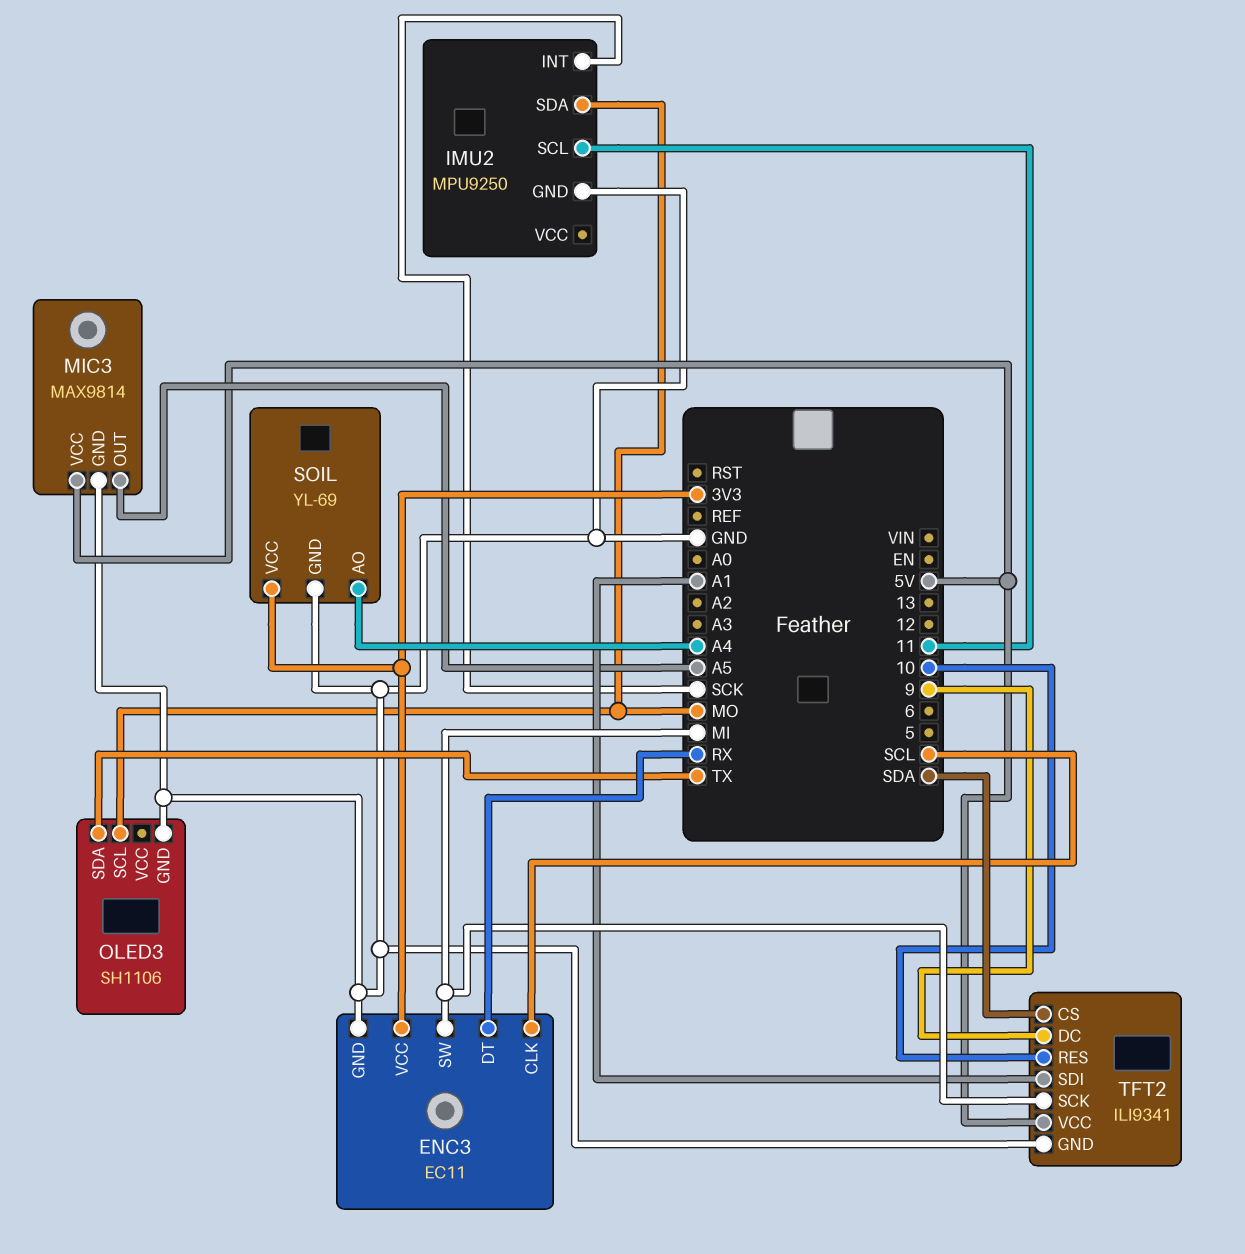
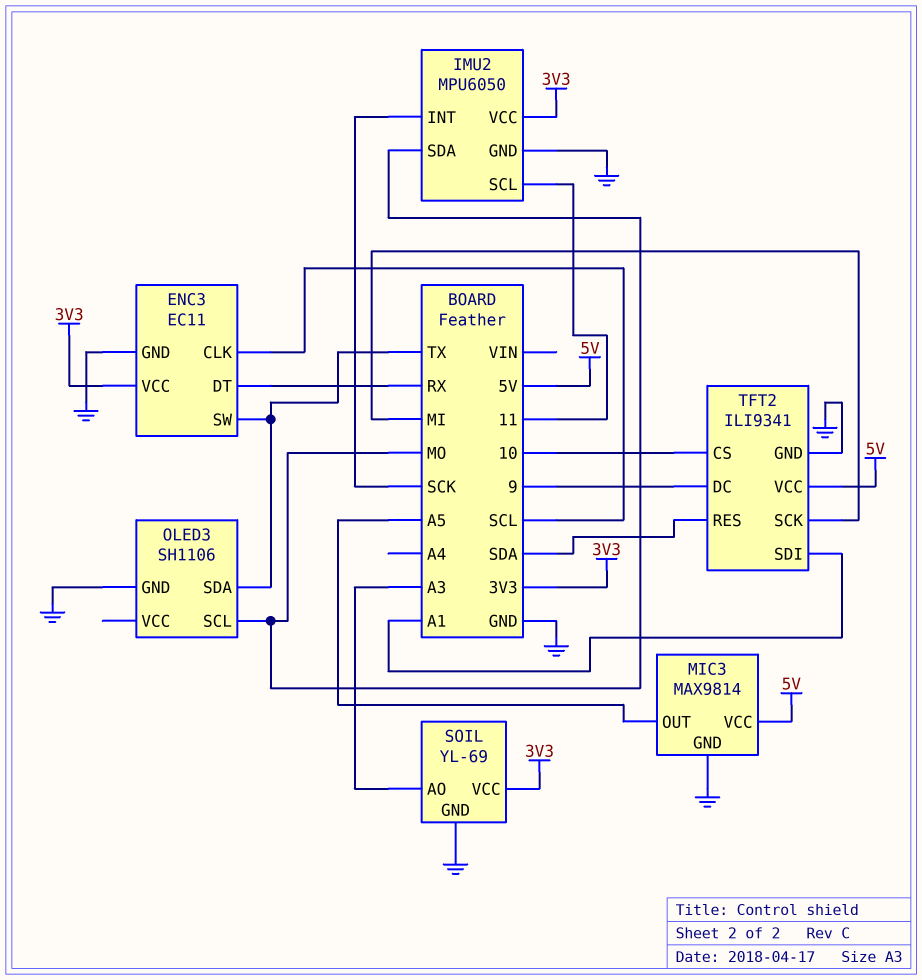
ENC3 pin SW: MI -> TX
IMU2: MPU9250 -> MPU6050
IMU2 pin VCC: none -> 3V3
SOIL pin AO: A4 -> A3
TFT2 pin CS: SDA -> 10
TFT2 pin RES: 10 -> SDA

